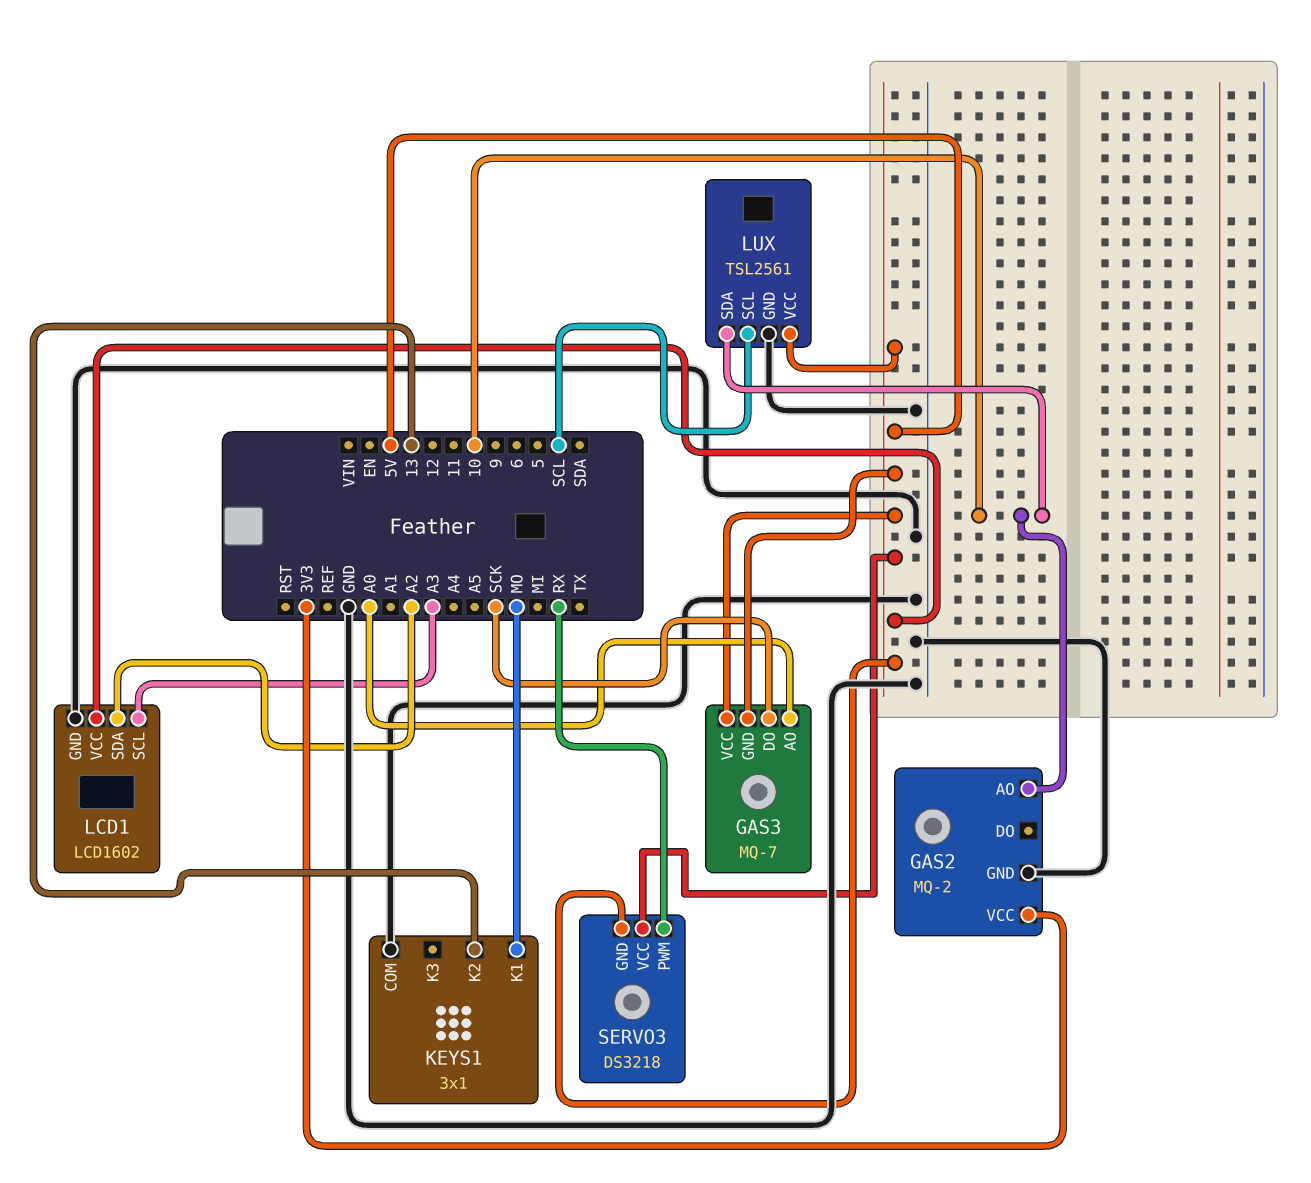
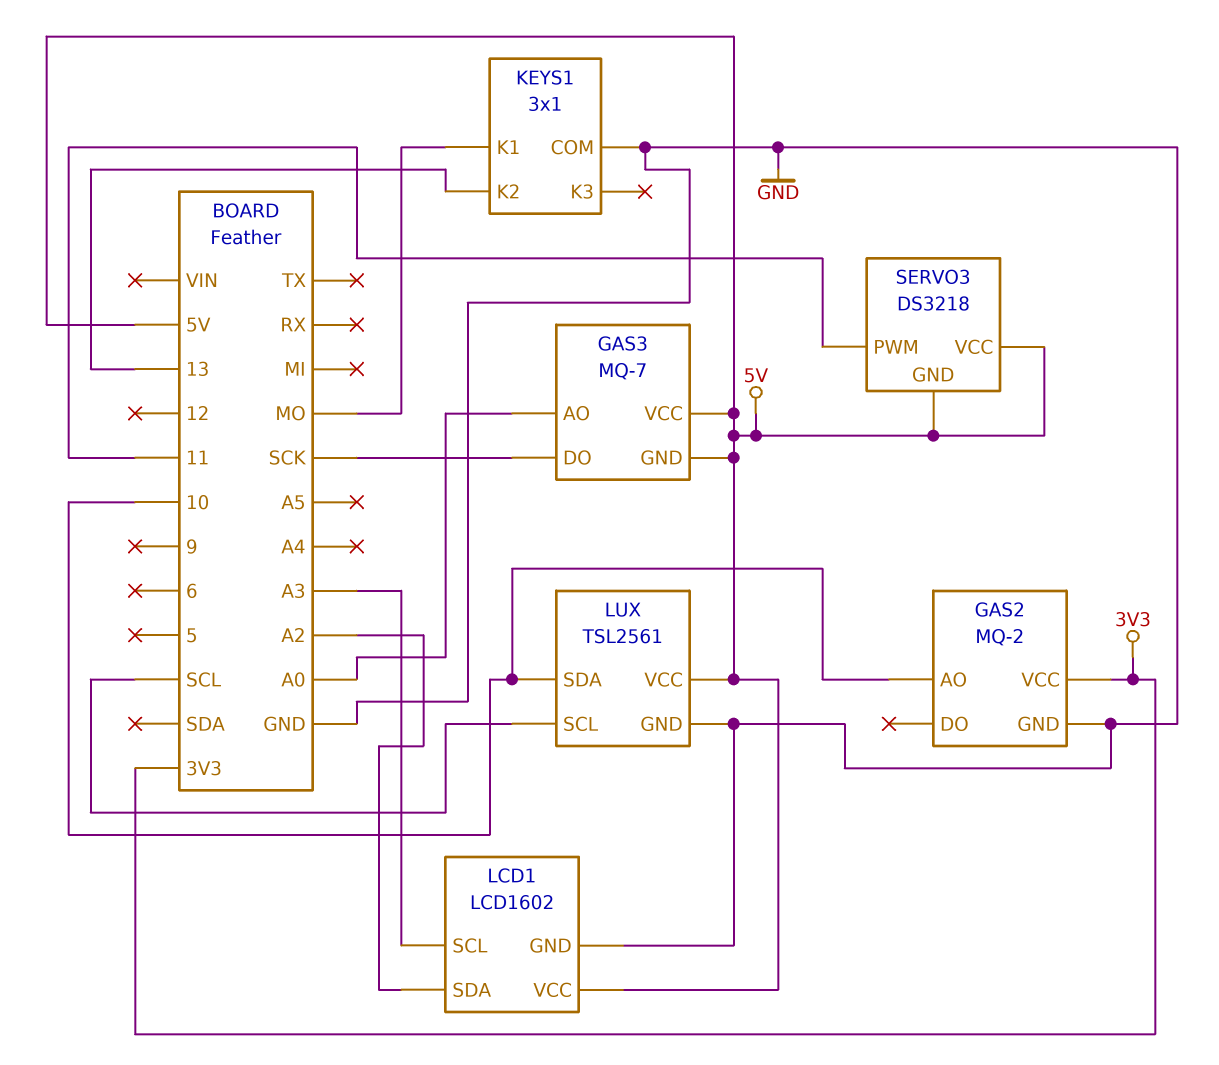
SERVO3 pin PWM: RX -> 11

